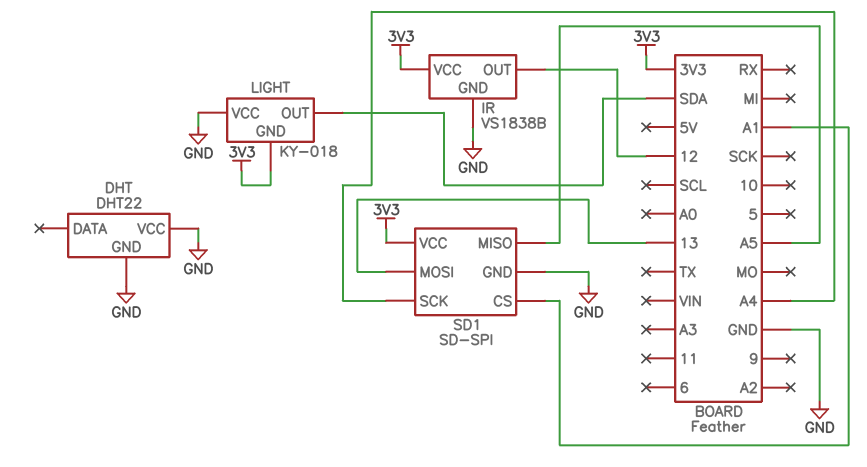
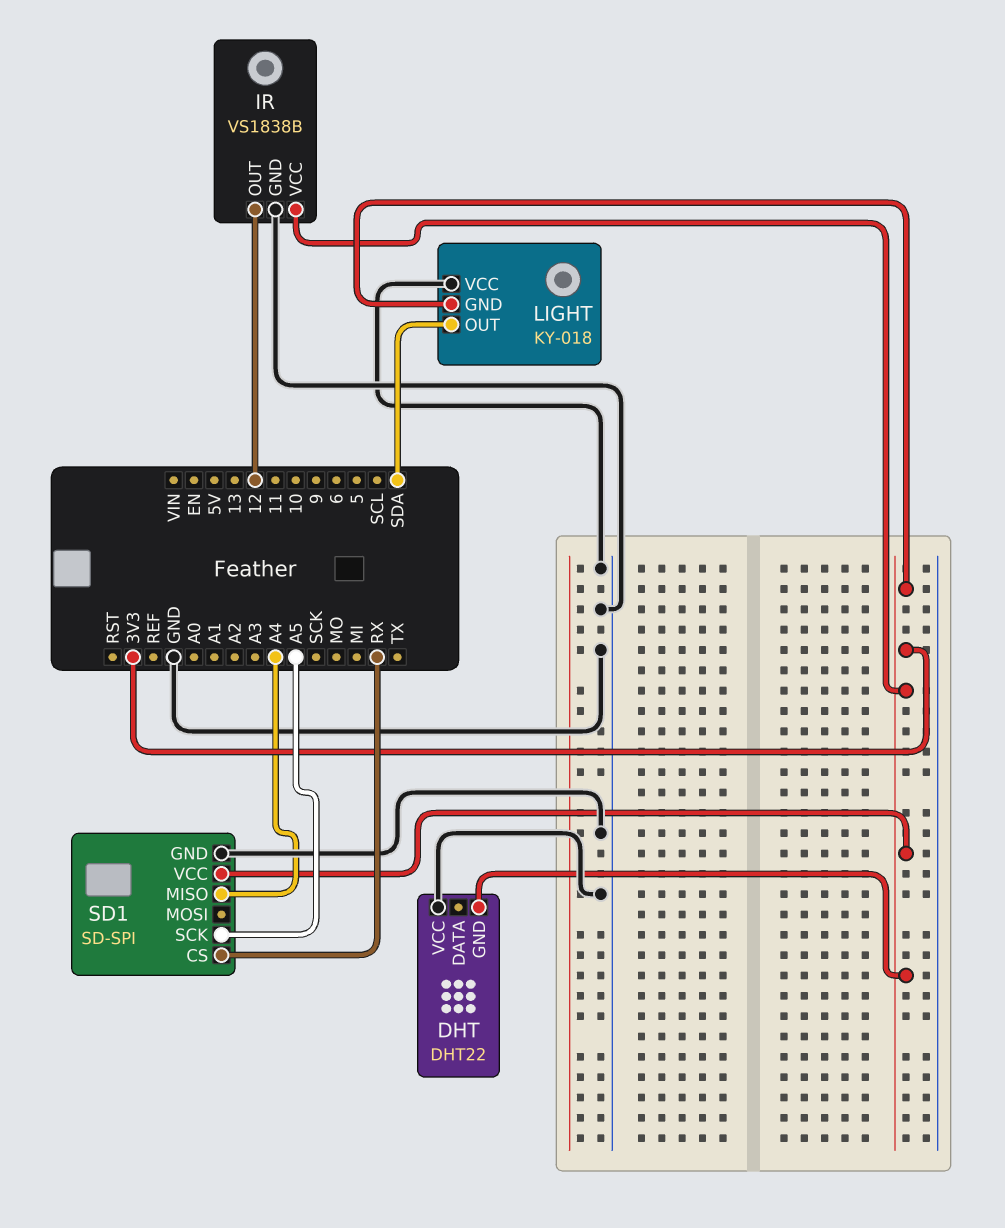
DHT pin GND: GND -> 3V3
SD1 pin CS: A1 -> RX
SD1 pin MISO: A5 -> A4
SD1 pin MOSI: 13 -> none
SD1 pin SCK: A4 -> A5

